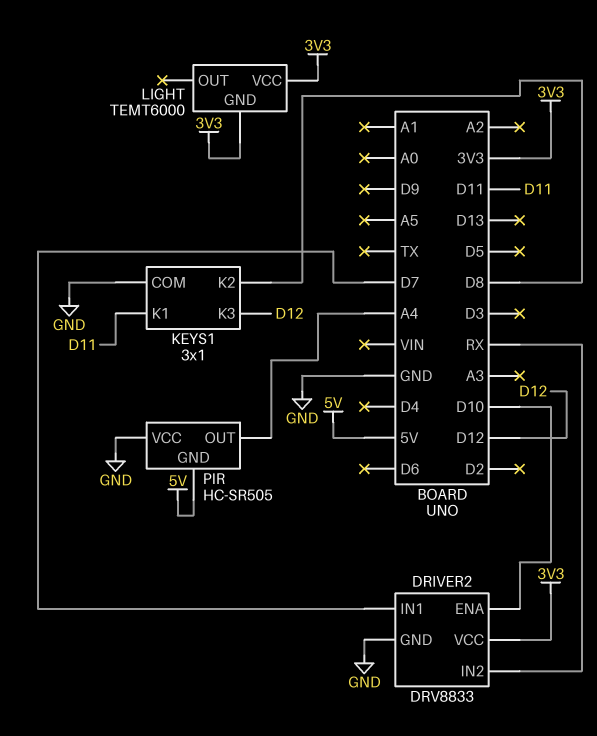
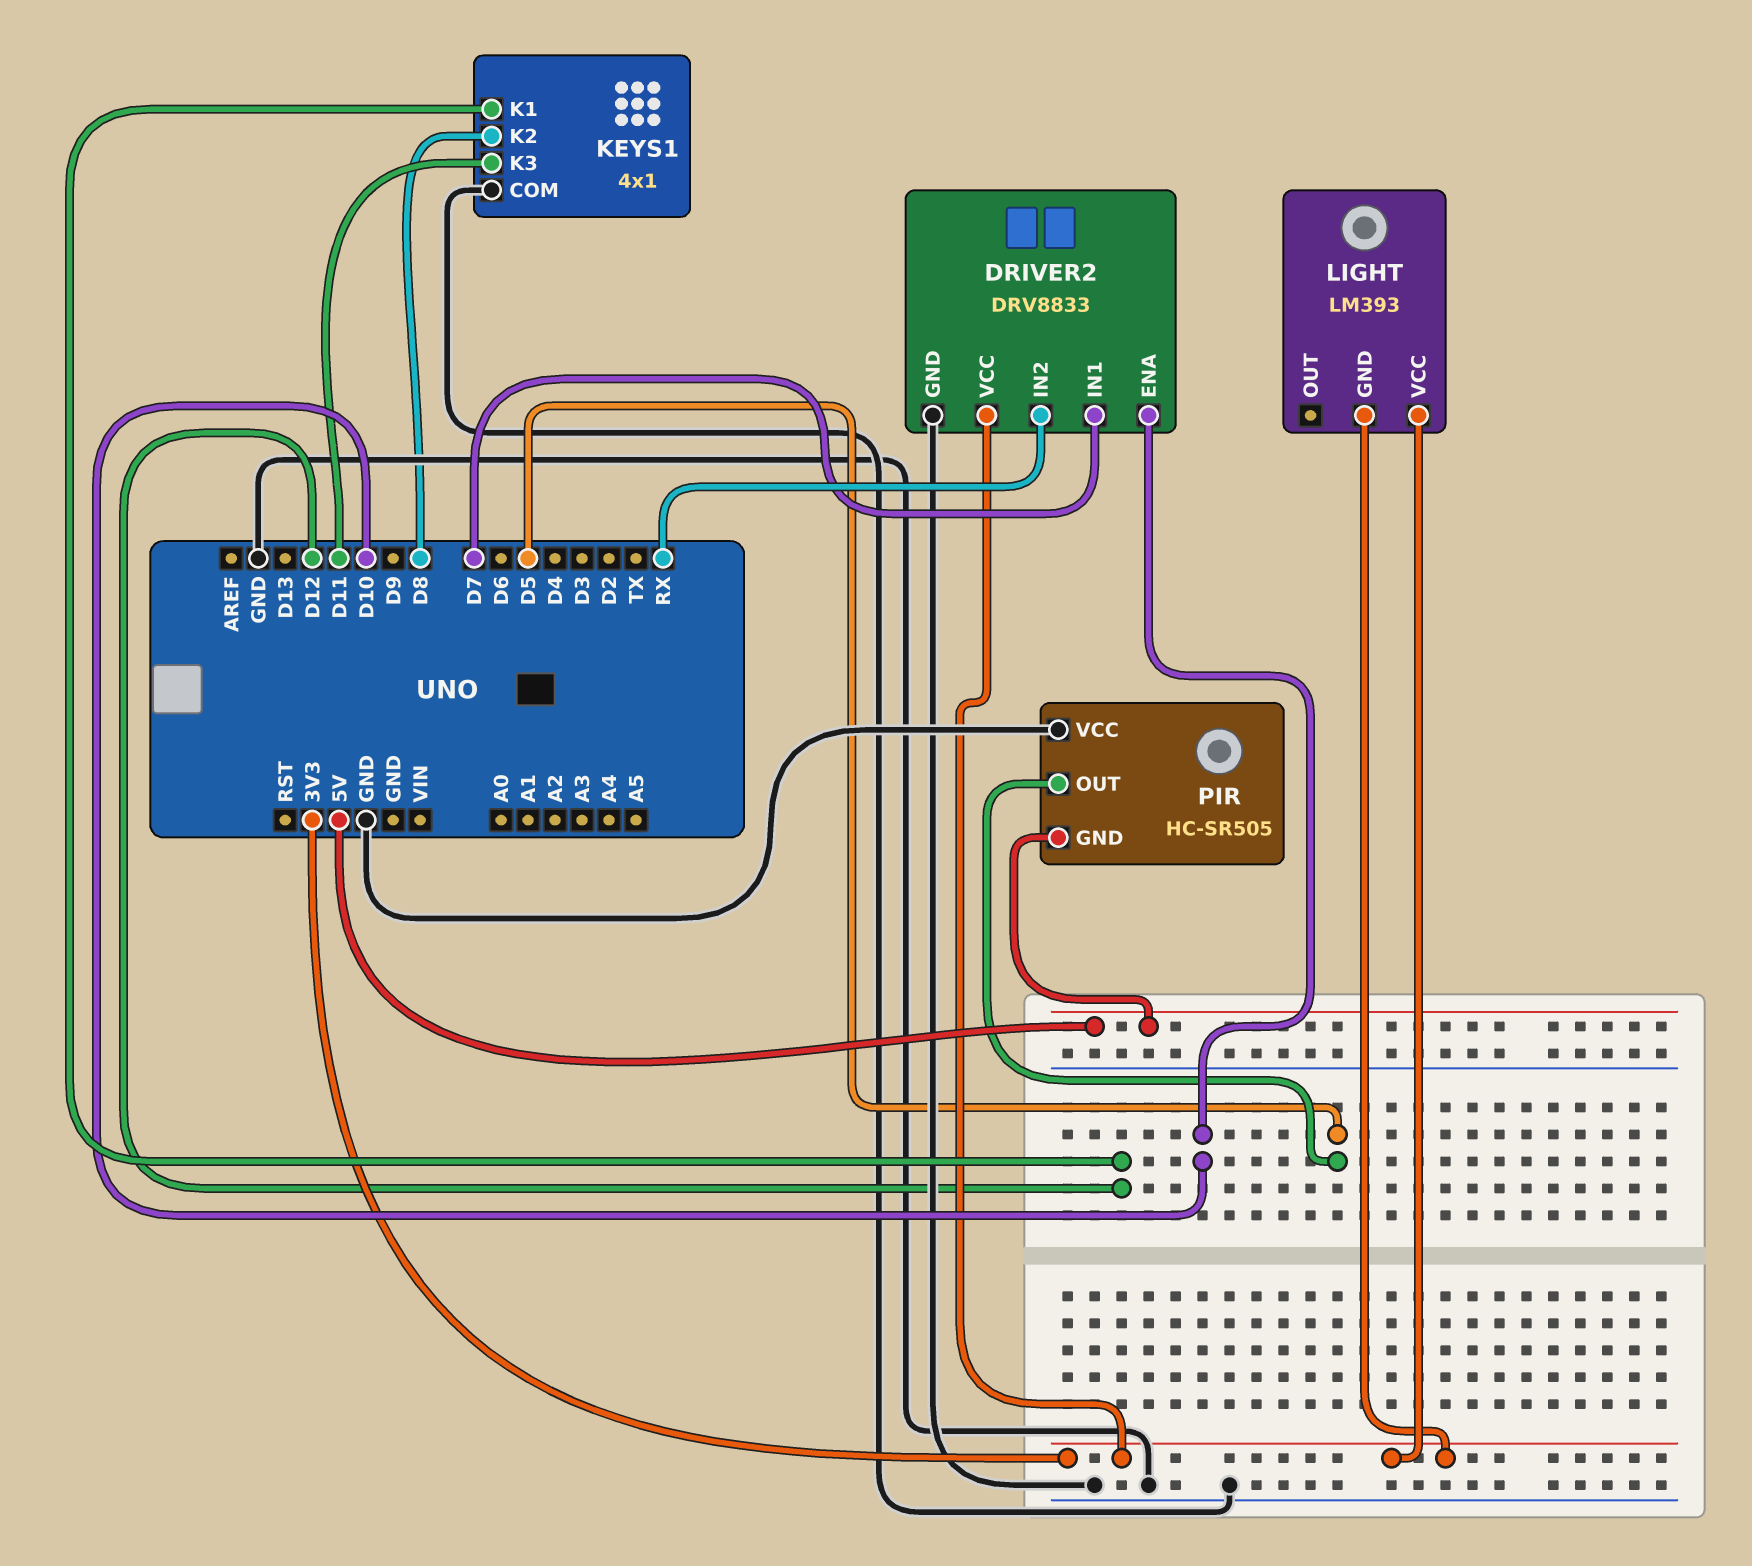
KEYS1: 3x1 -> 4x1
KEYS1 pin K1: D11 -> D12
KEYS1 pin K3: D12 -> D11
LIGHT: TEMT6000 -> LM393
PIR pin OUT: A4 -> D5

